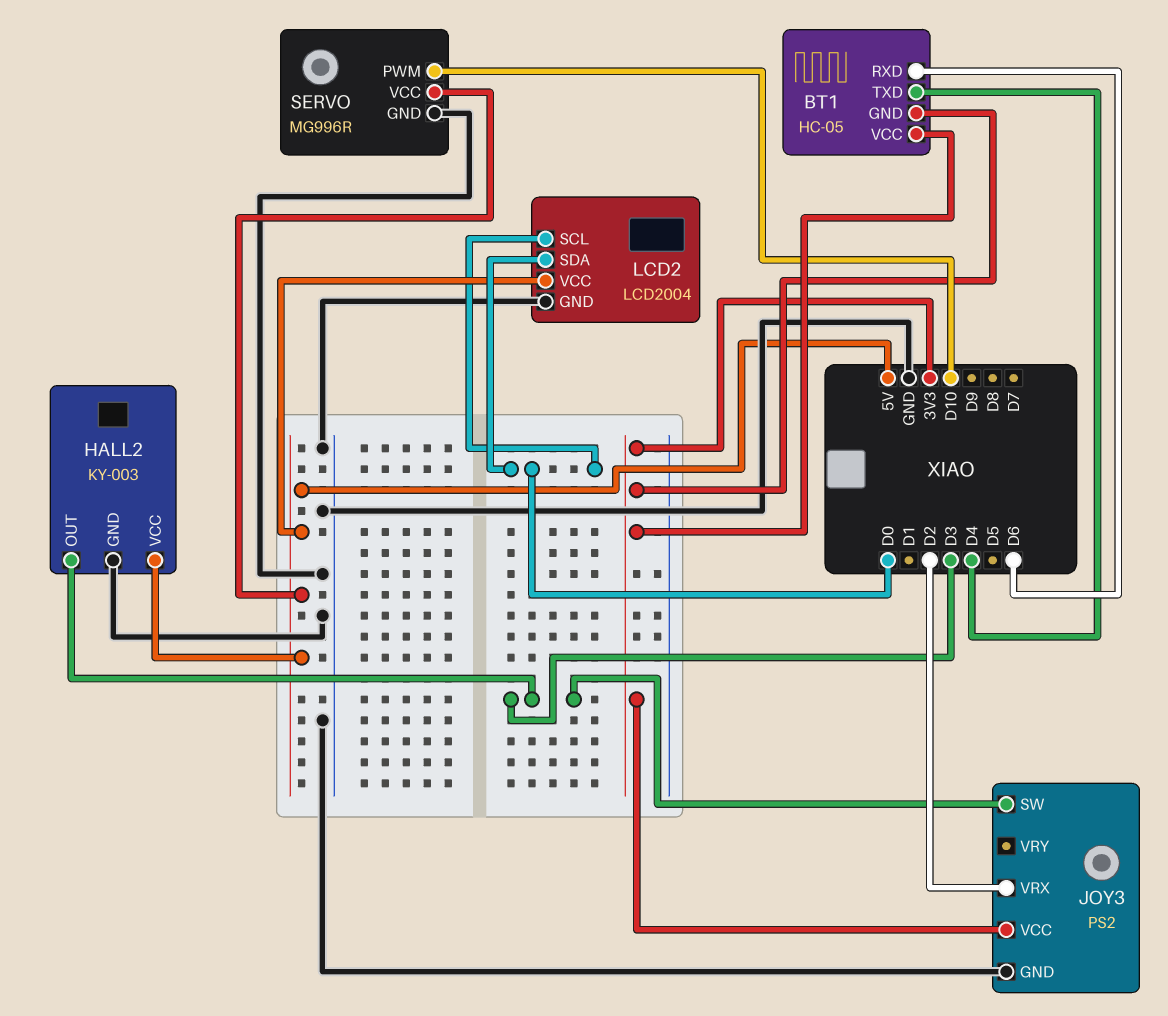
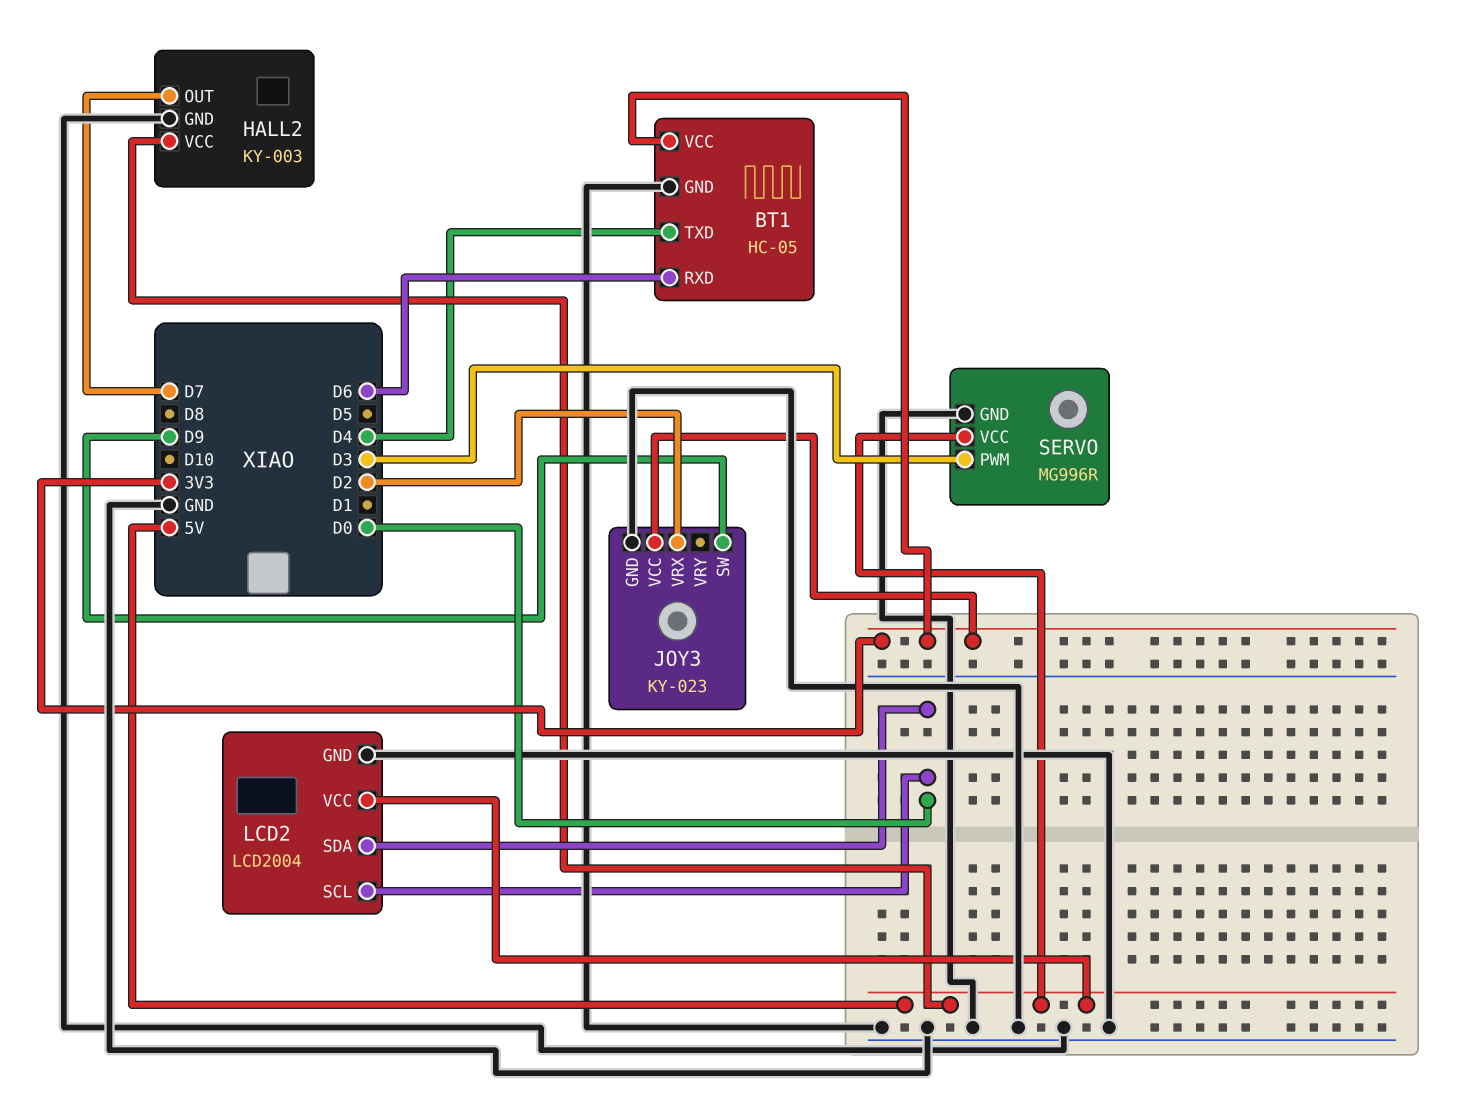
BT1 pin GND: 3V3 -> GND
HALL2 pin OUT: D3 -> D7
JOY3: PS2 -> KY-023
JOY3 pin SW: D3 -> D9
SERVO pin PWM: D10 -> D3

